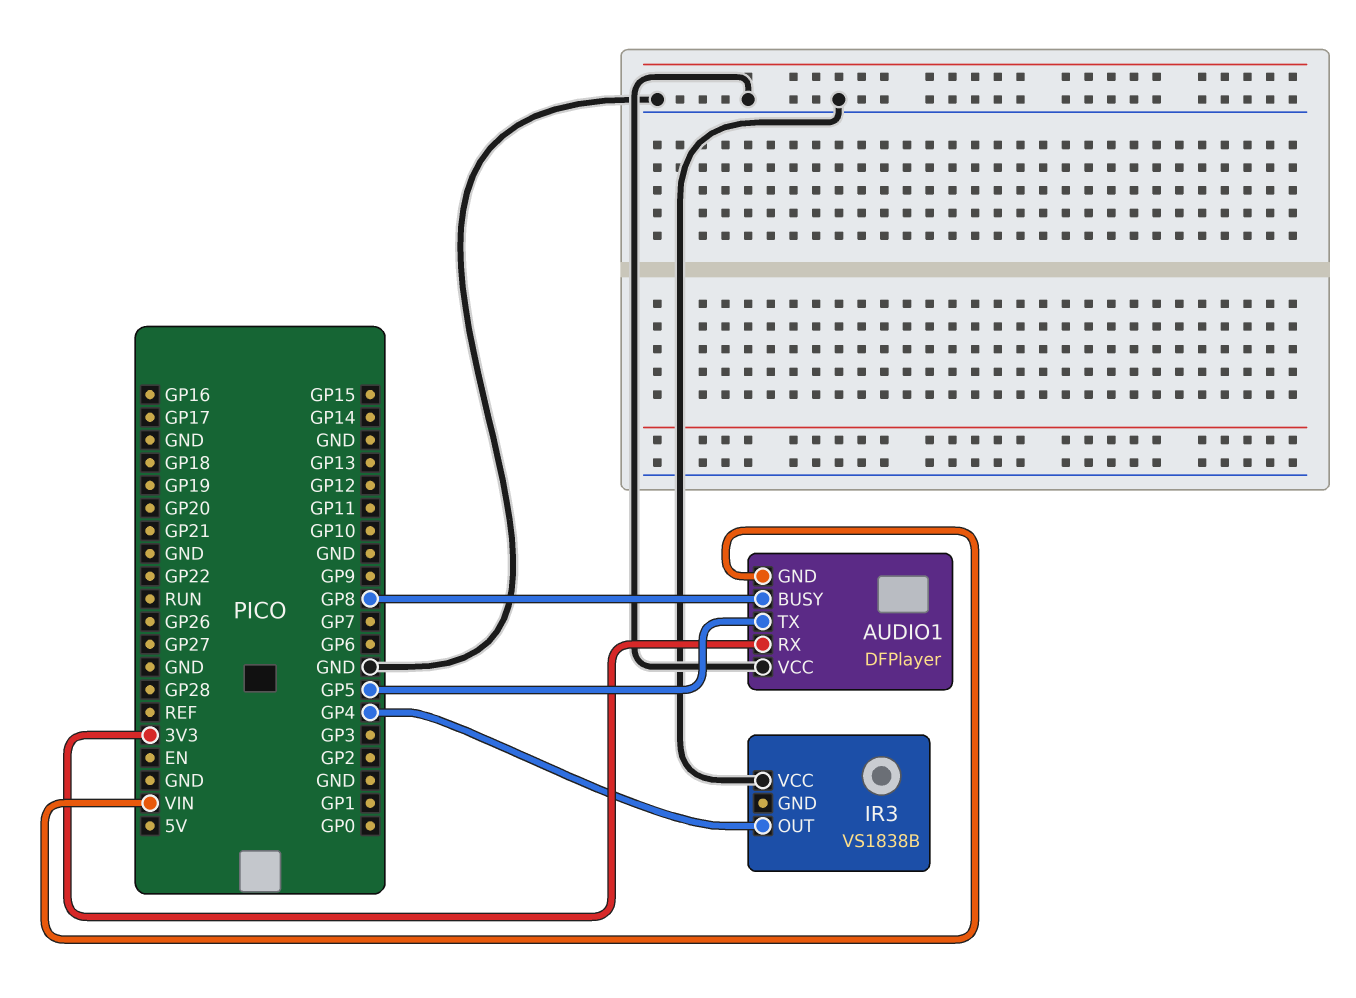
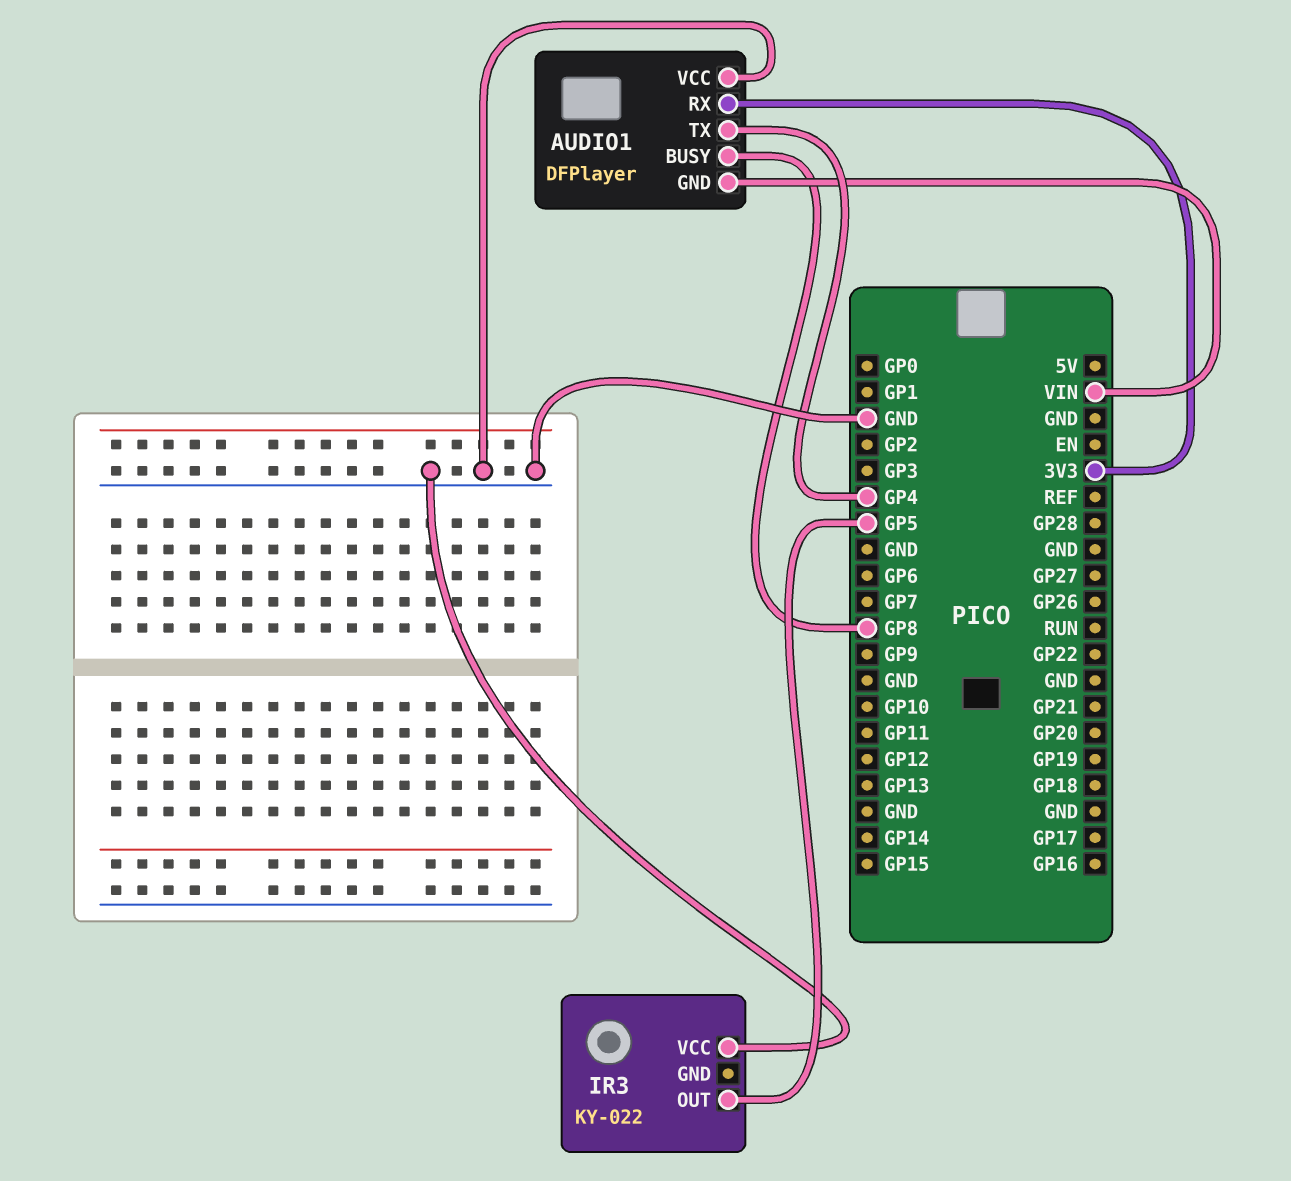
AUDIO1 pin TX: GP5 -> GP4
IR3: VS1838B -> KY-022
IR3 pin OUT: GP4 -> GP5

